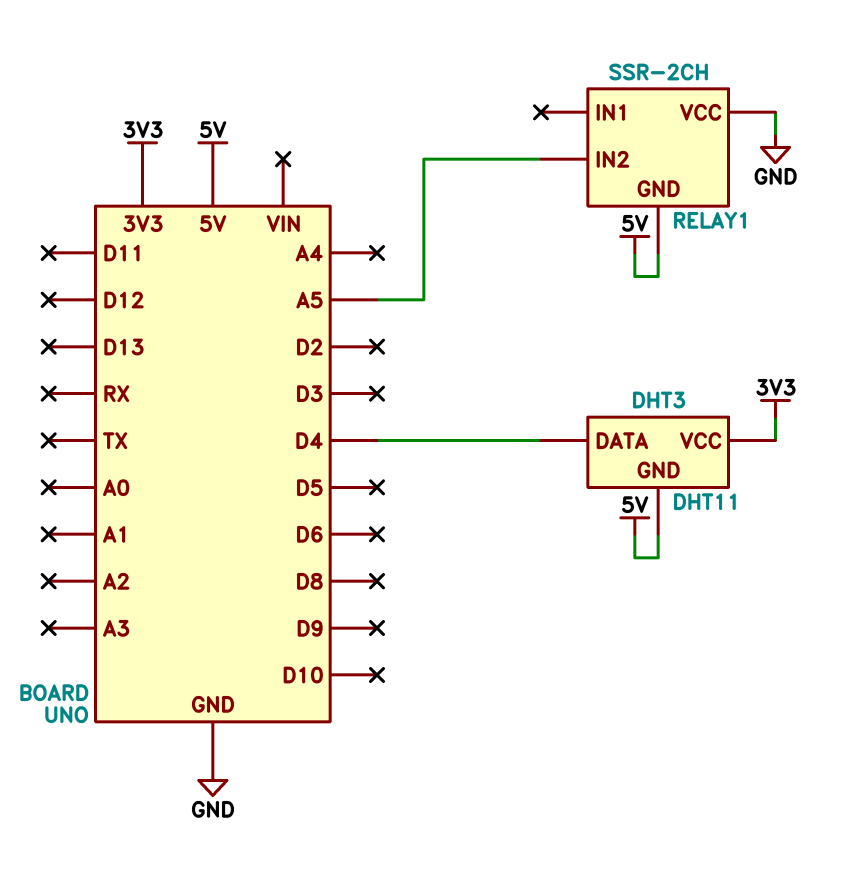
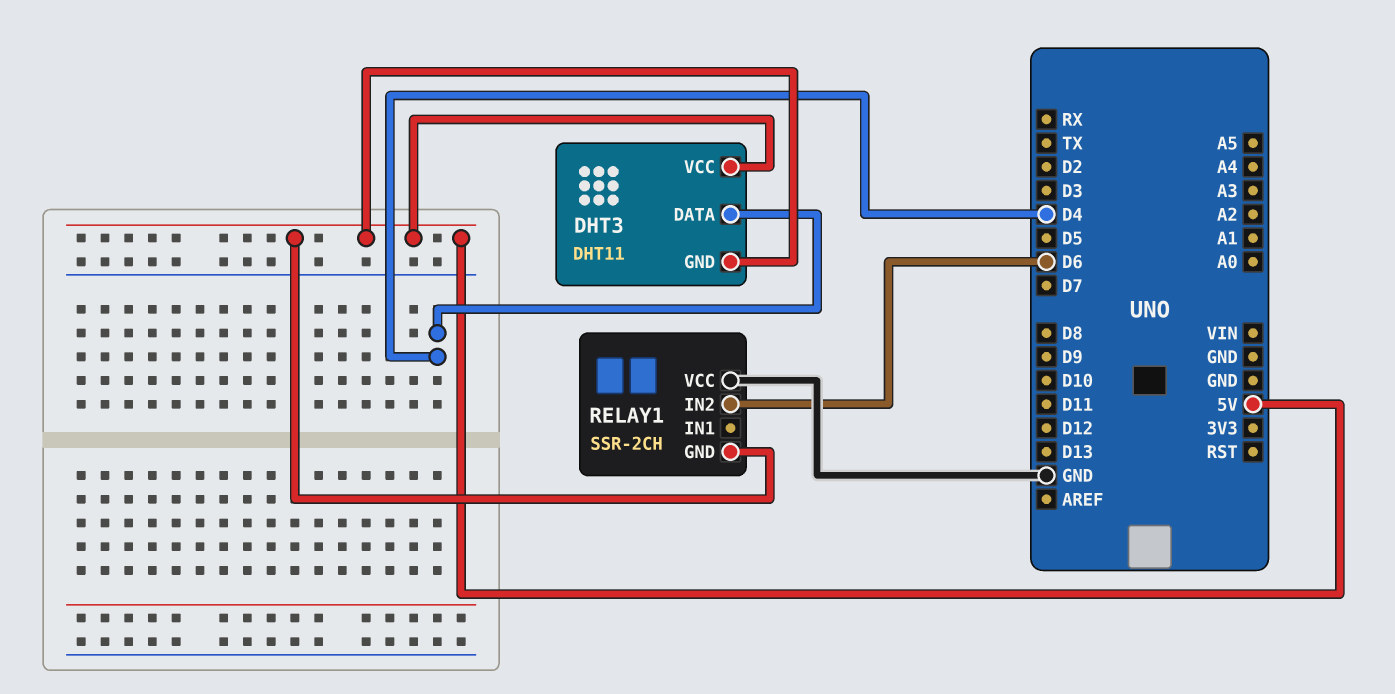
DHT3 pin VCC: 3V3 -> 5V
RELAY1 pin IN2: A5 -> D6

